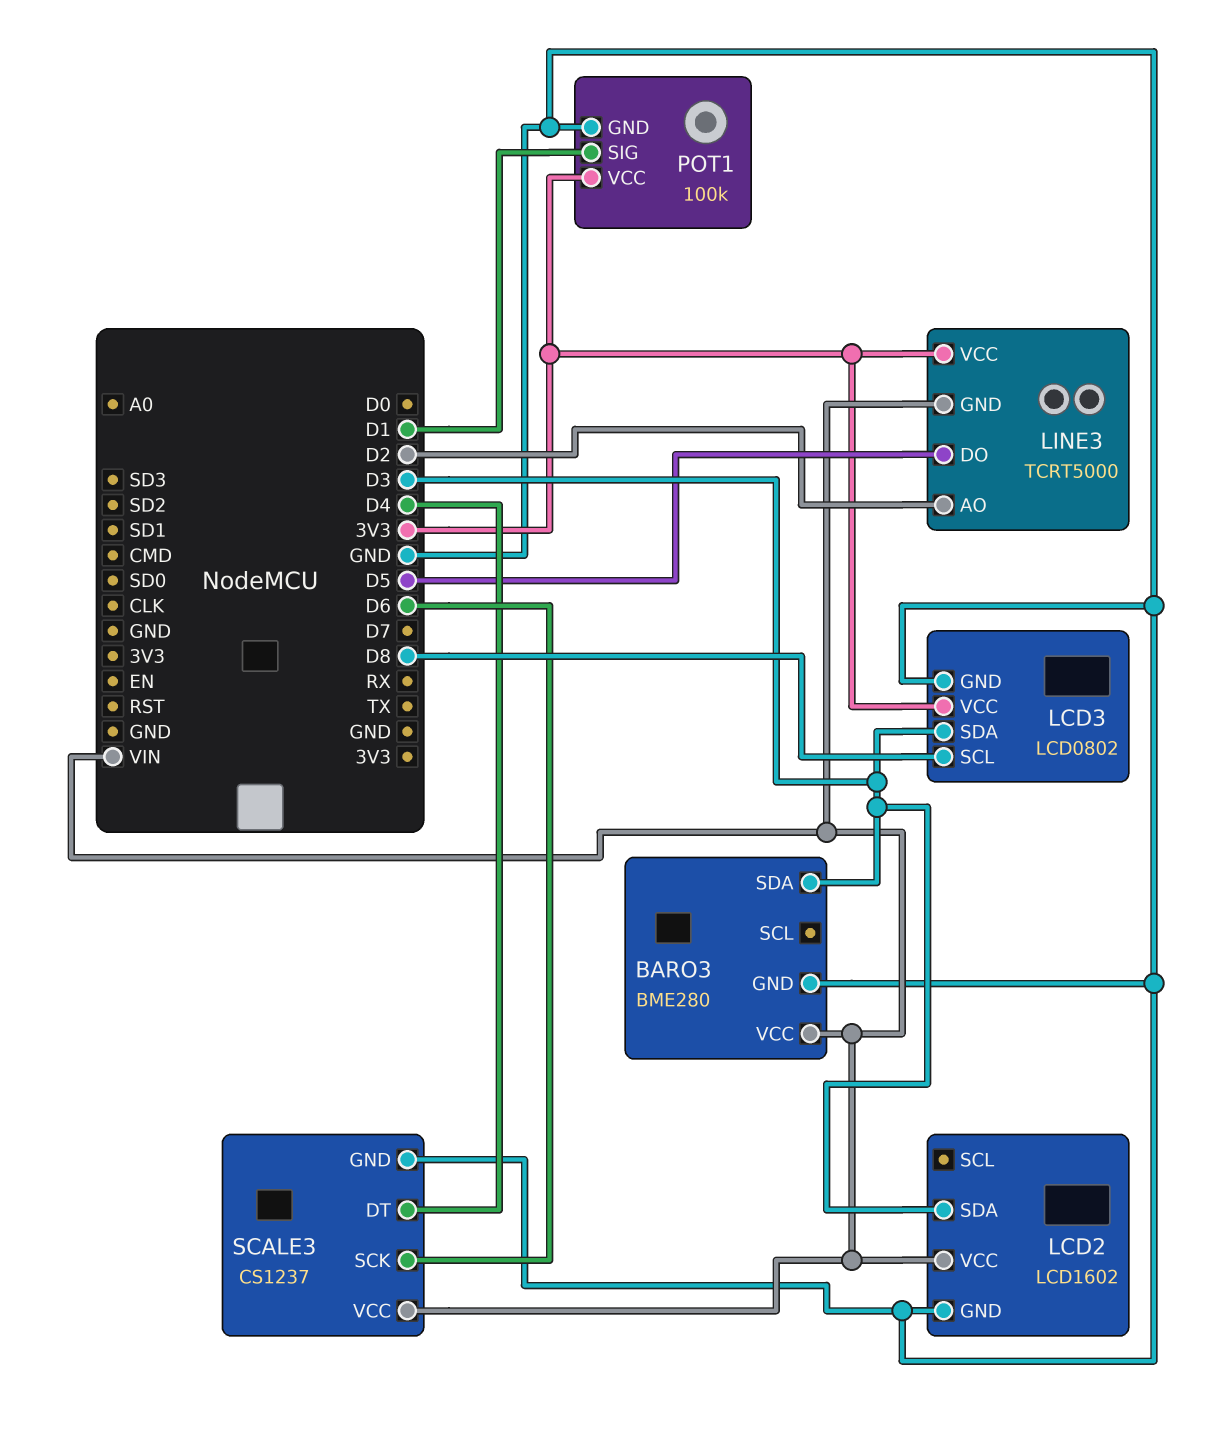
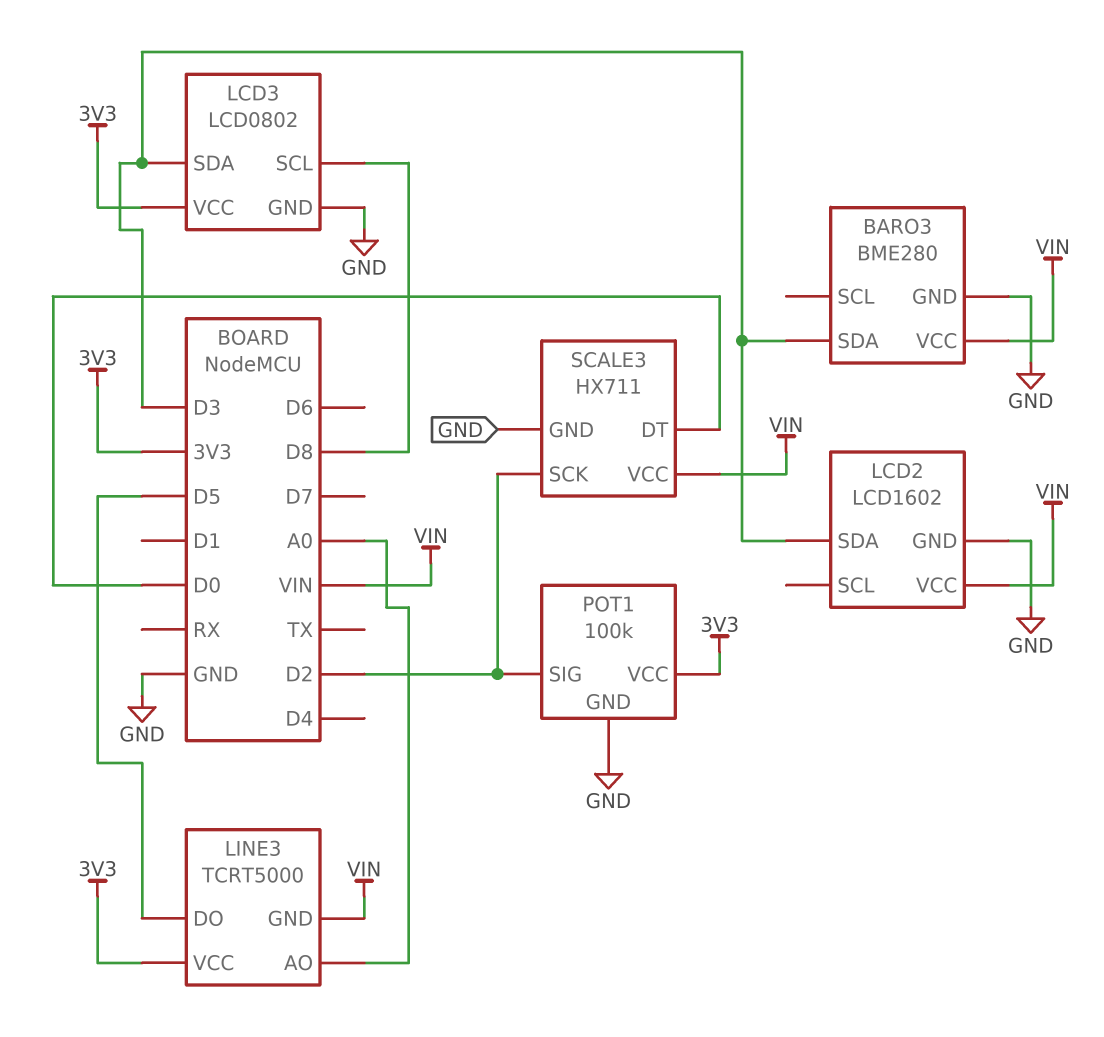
LINE3 pin AO: D2 -> A0
POT1 pin SIG: D1 -> D2
SCALE3: CS1237 -> HX711
SCALE3 pin DT: D4 -> D0
SCALE3 pin SCK: D6 -> D2

